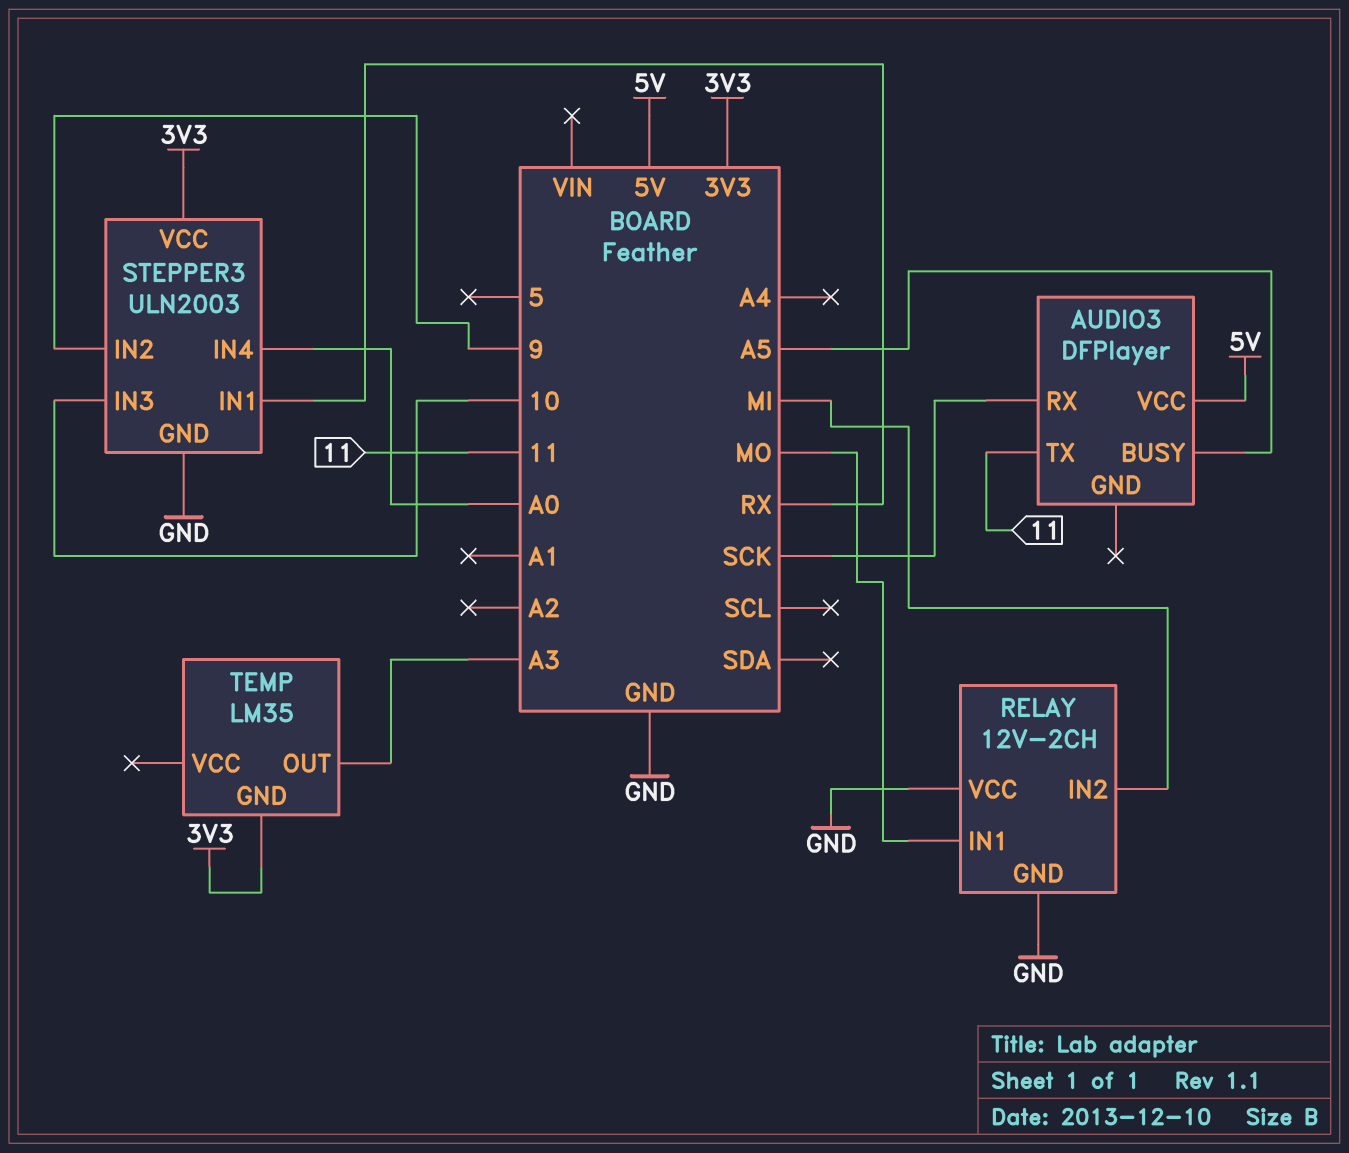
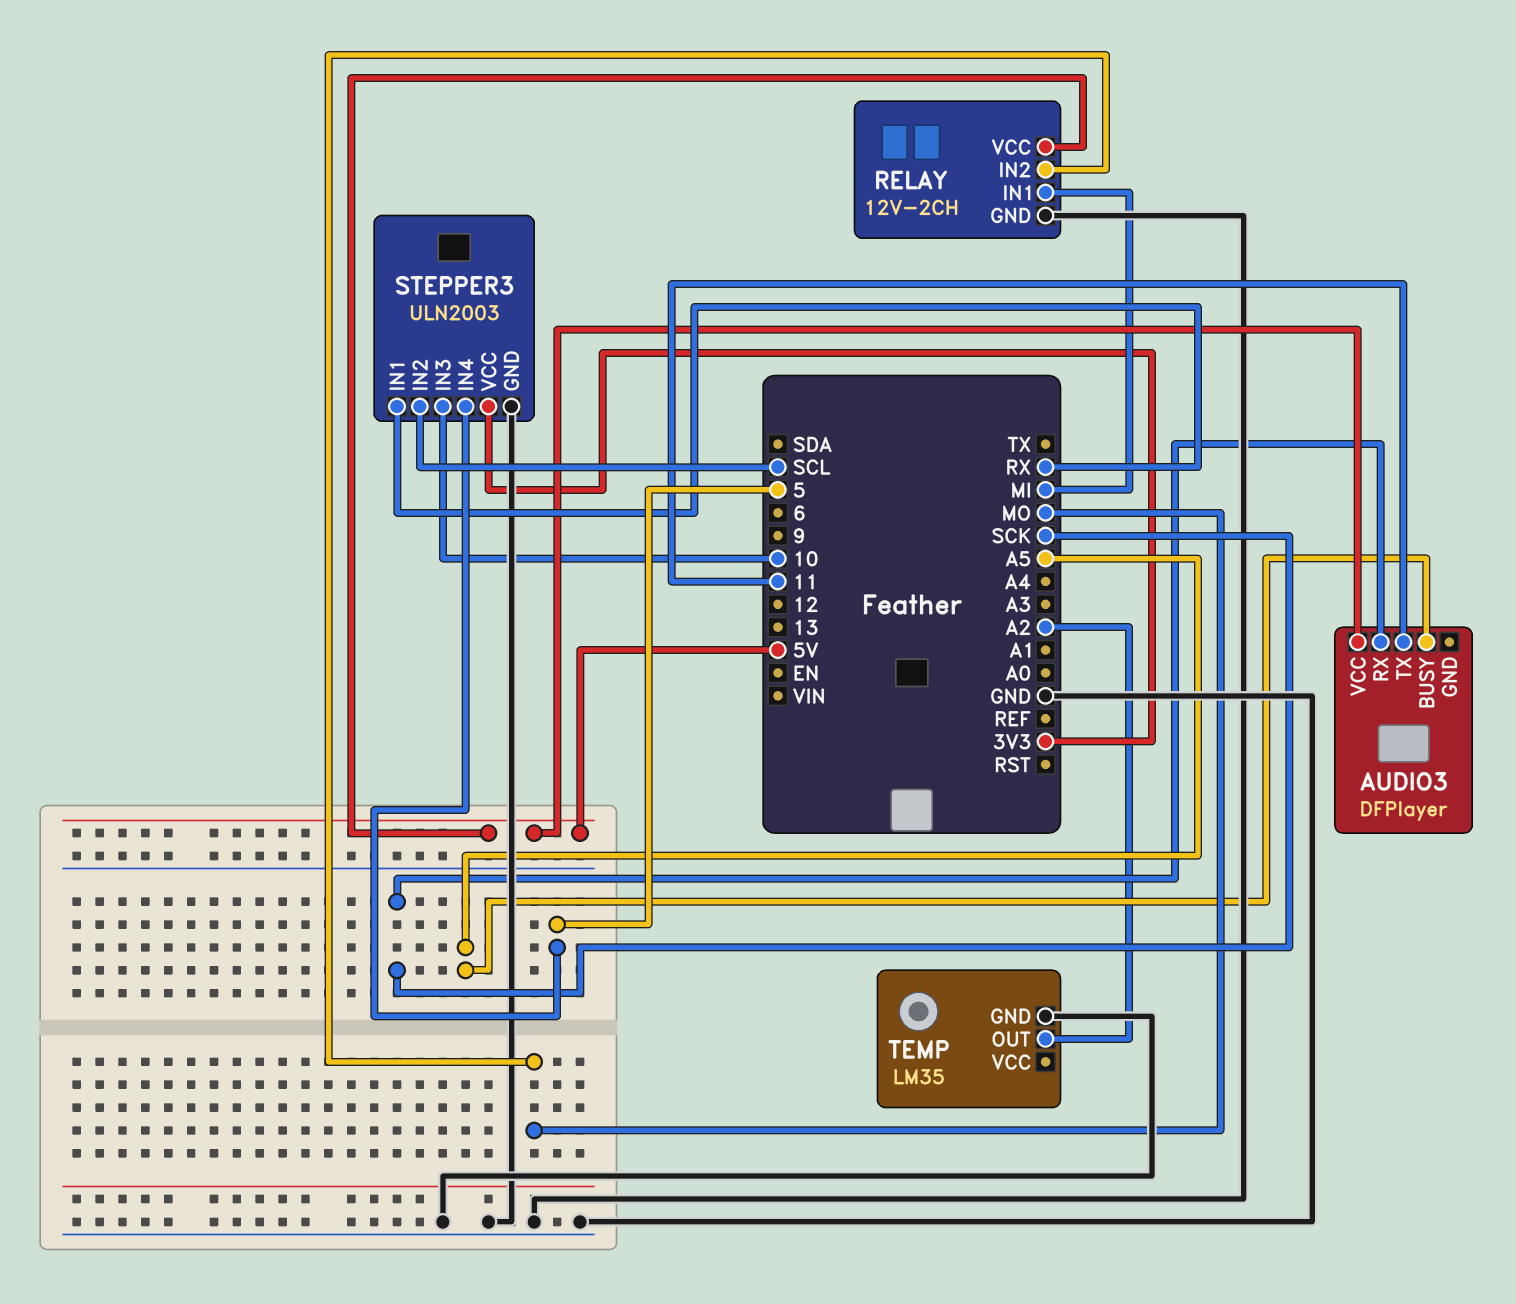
RELAY pin IN1: MO -> MI
RELAY pin IN2: MI -> MO
RELAY pin VCC: GND -> 5V
STEPPER3 pin IN2: 9 -> SCL
STEPPER3 pin IN4: A0 -> 5
TEMP pin GND: 3V3 -> GND
TEMP pin OUT: A3 -> A2

